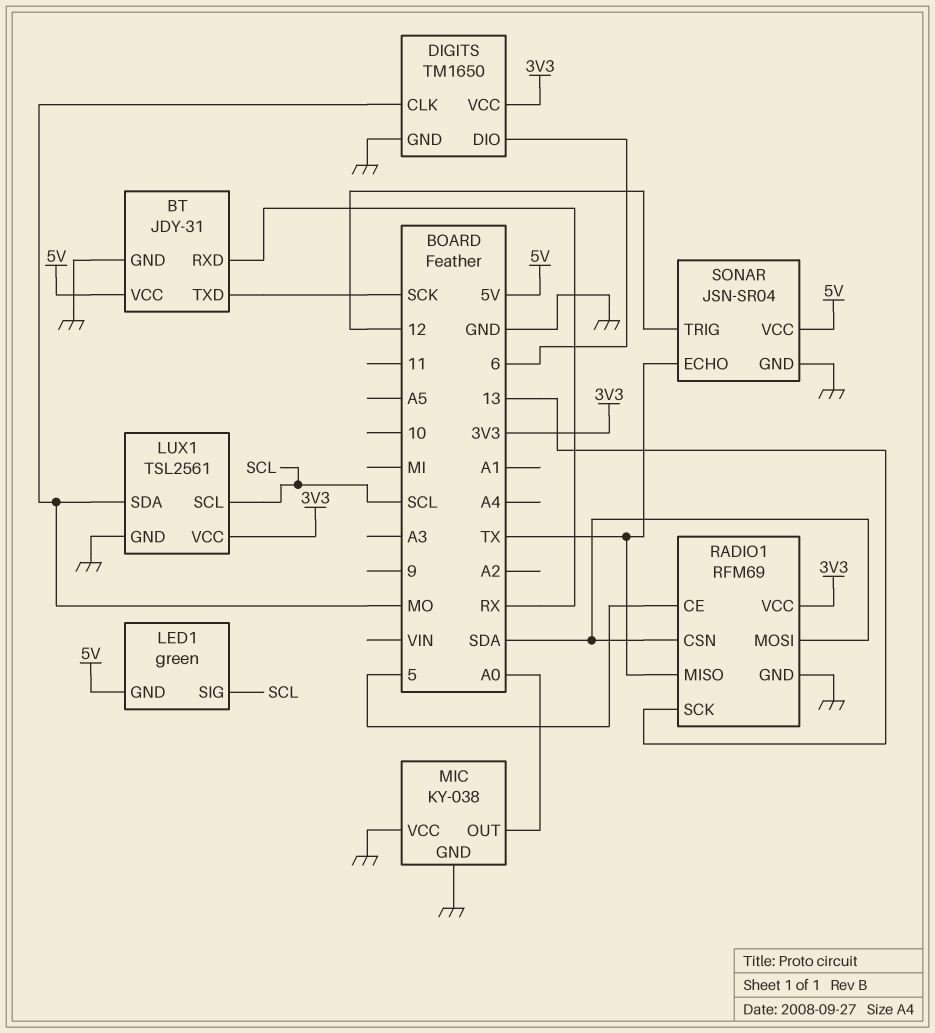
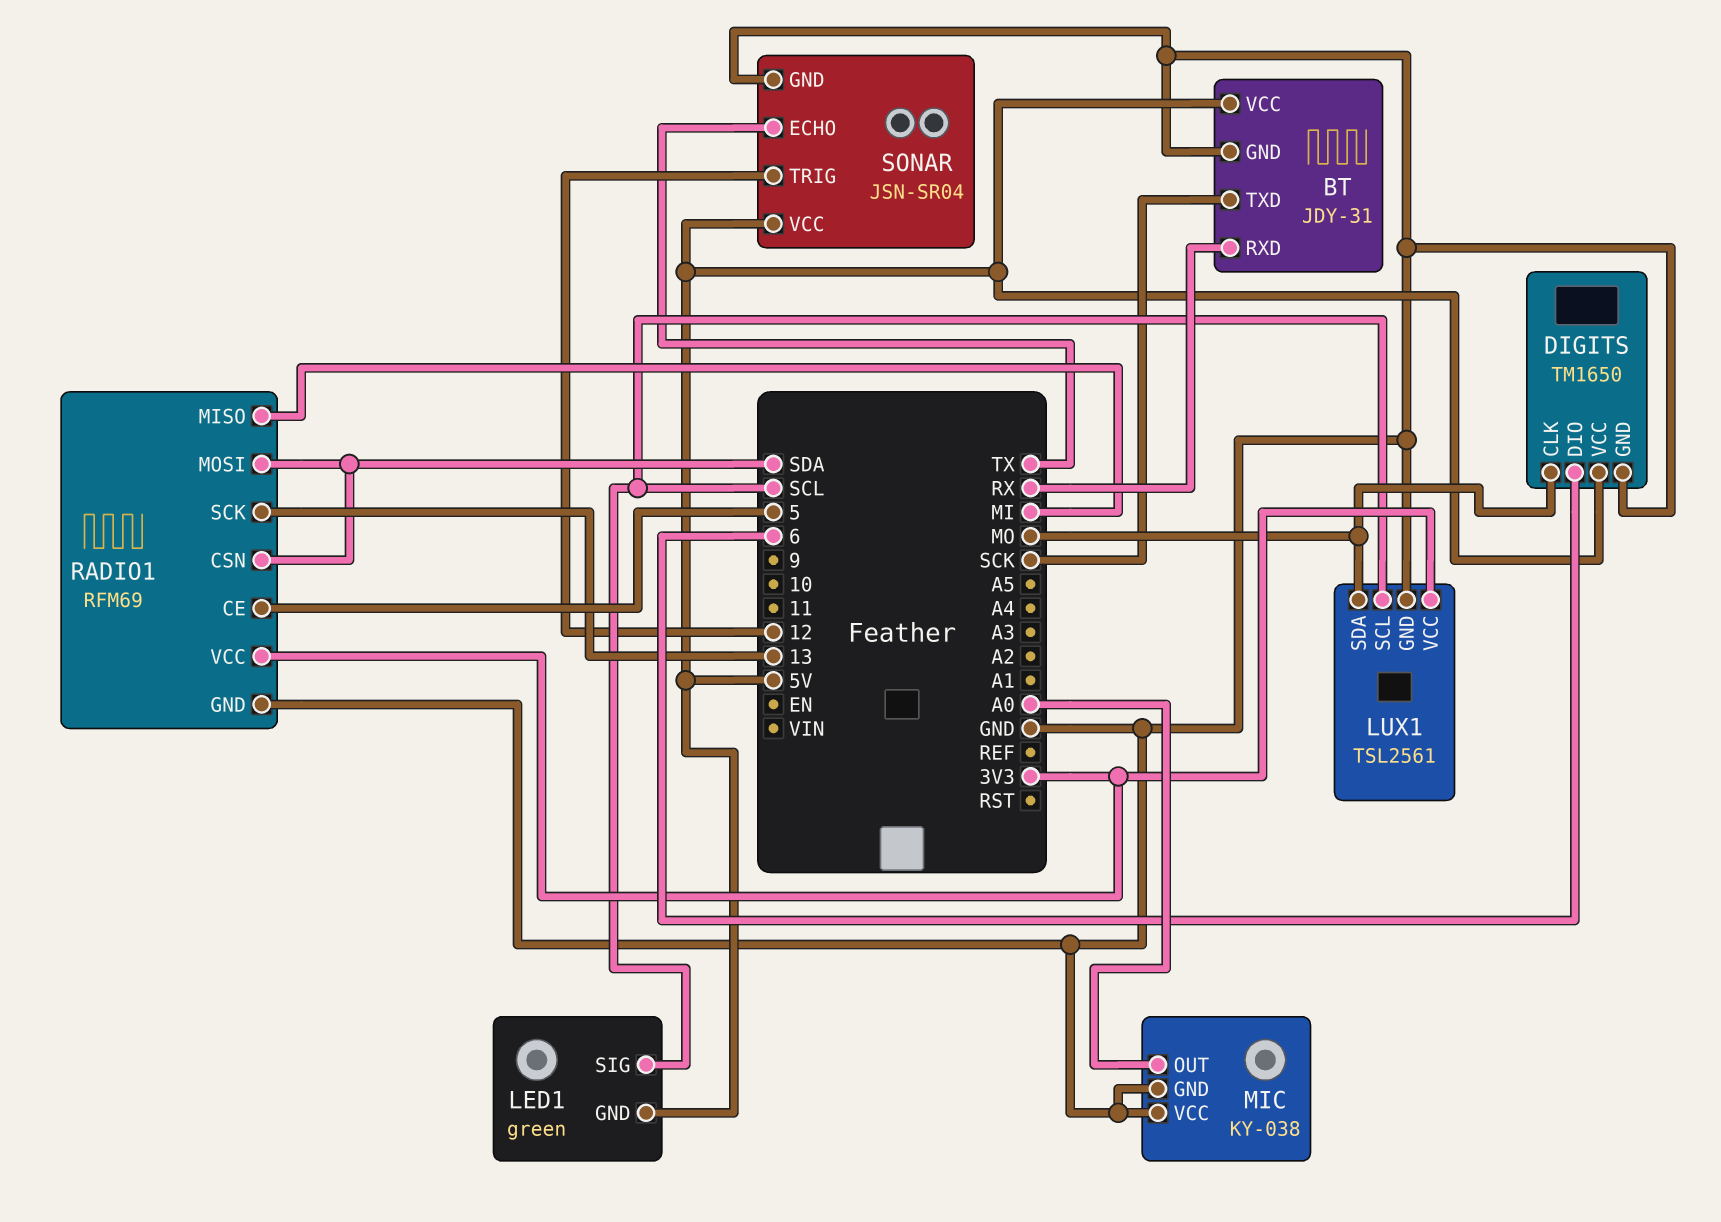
DIGITS pin VCC: 3V3 -> 5V
RADIO1 pin MISO: TX -> MI

